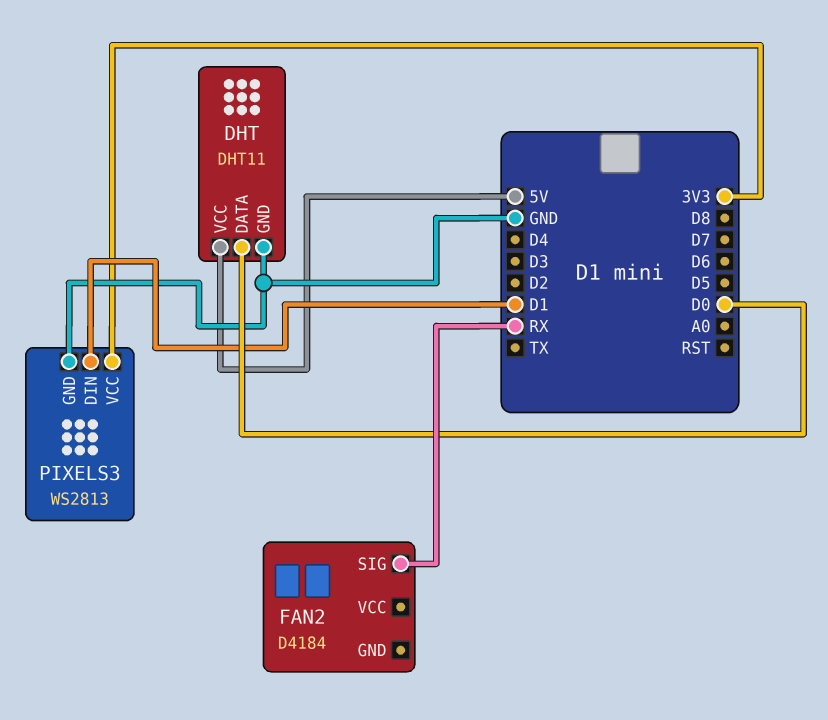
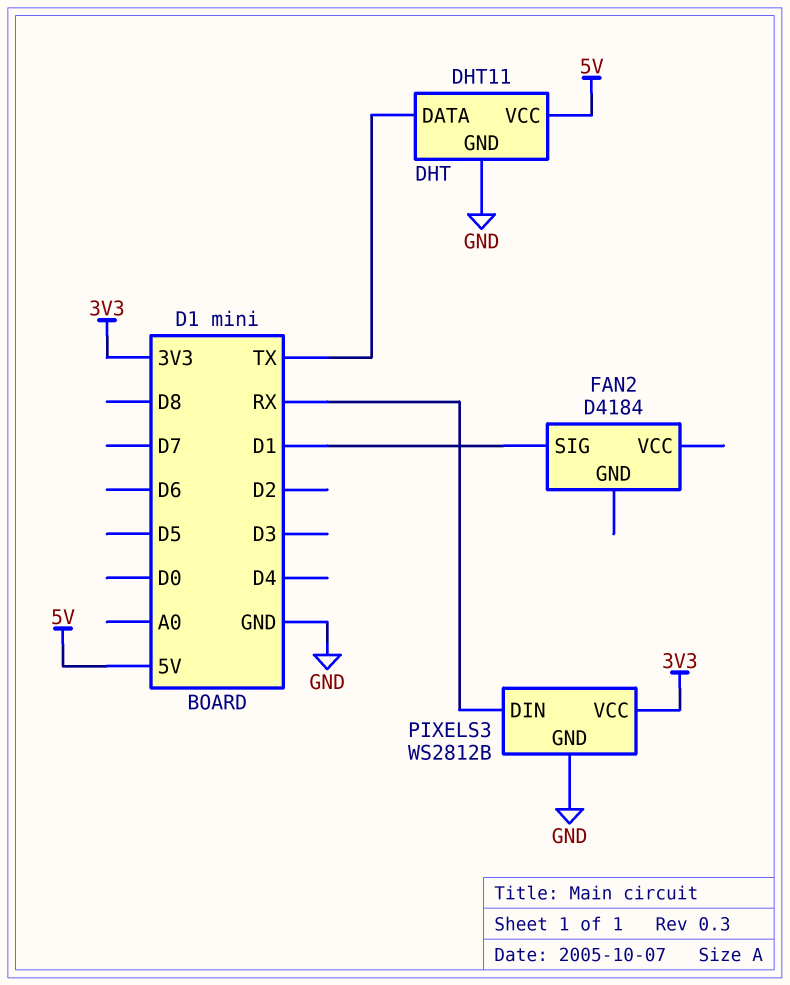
DHT pin DATA: D0 -> TX
FAN2 pin SIG: RX -> D1
PIXELS3: WS2813 -> WS2812B
PIXELS3 pin DIN: D1 -> RX

